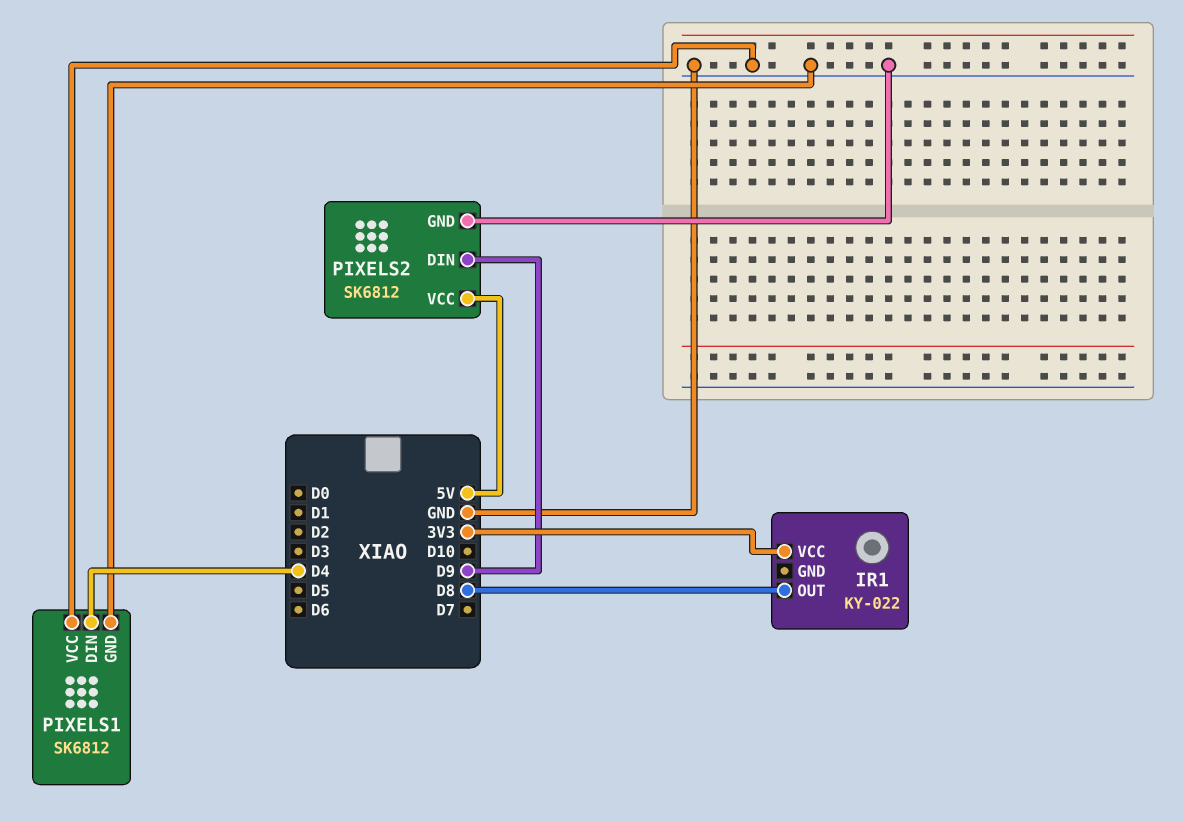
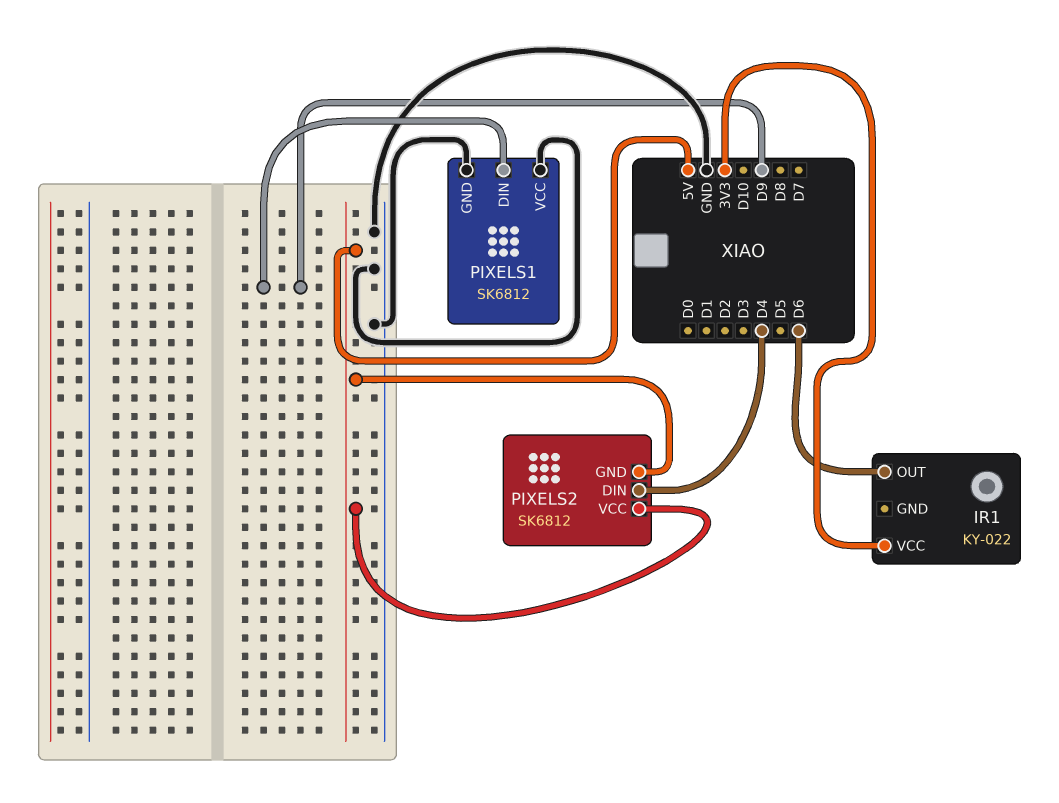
IR1 pin OUT: D8 -> D6
PIXELS1 pin DIN: D4 -> D9
PIXELS2 pin DIN: D9 -> D4
PIXELS2 pin GND: GND -> 5V

